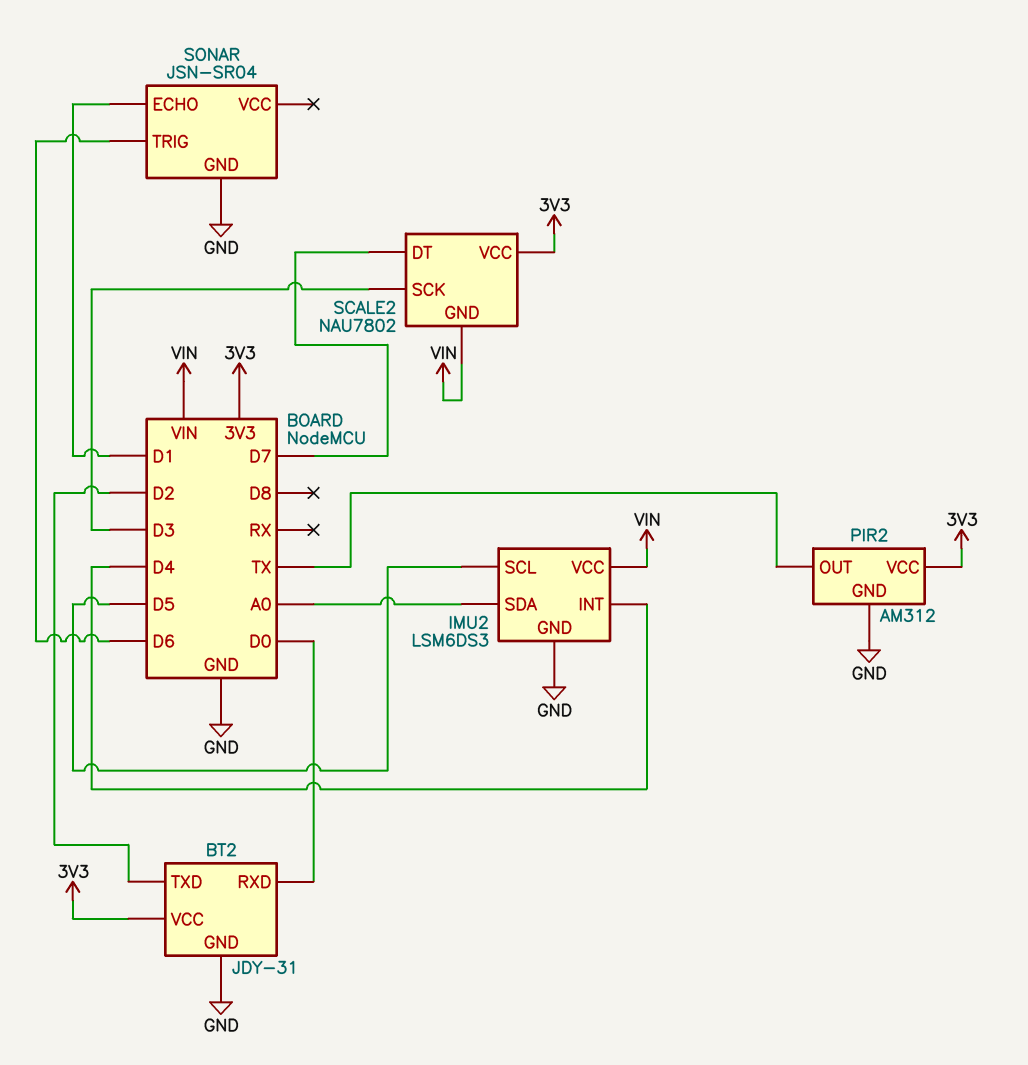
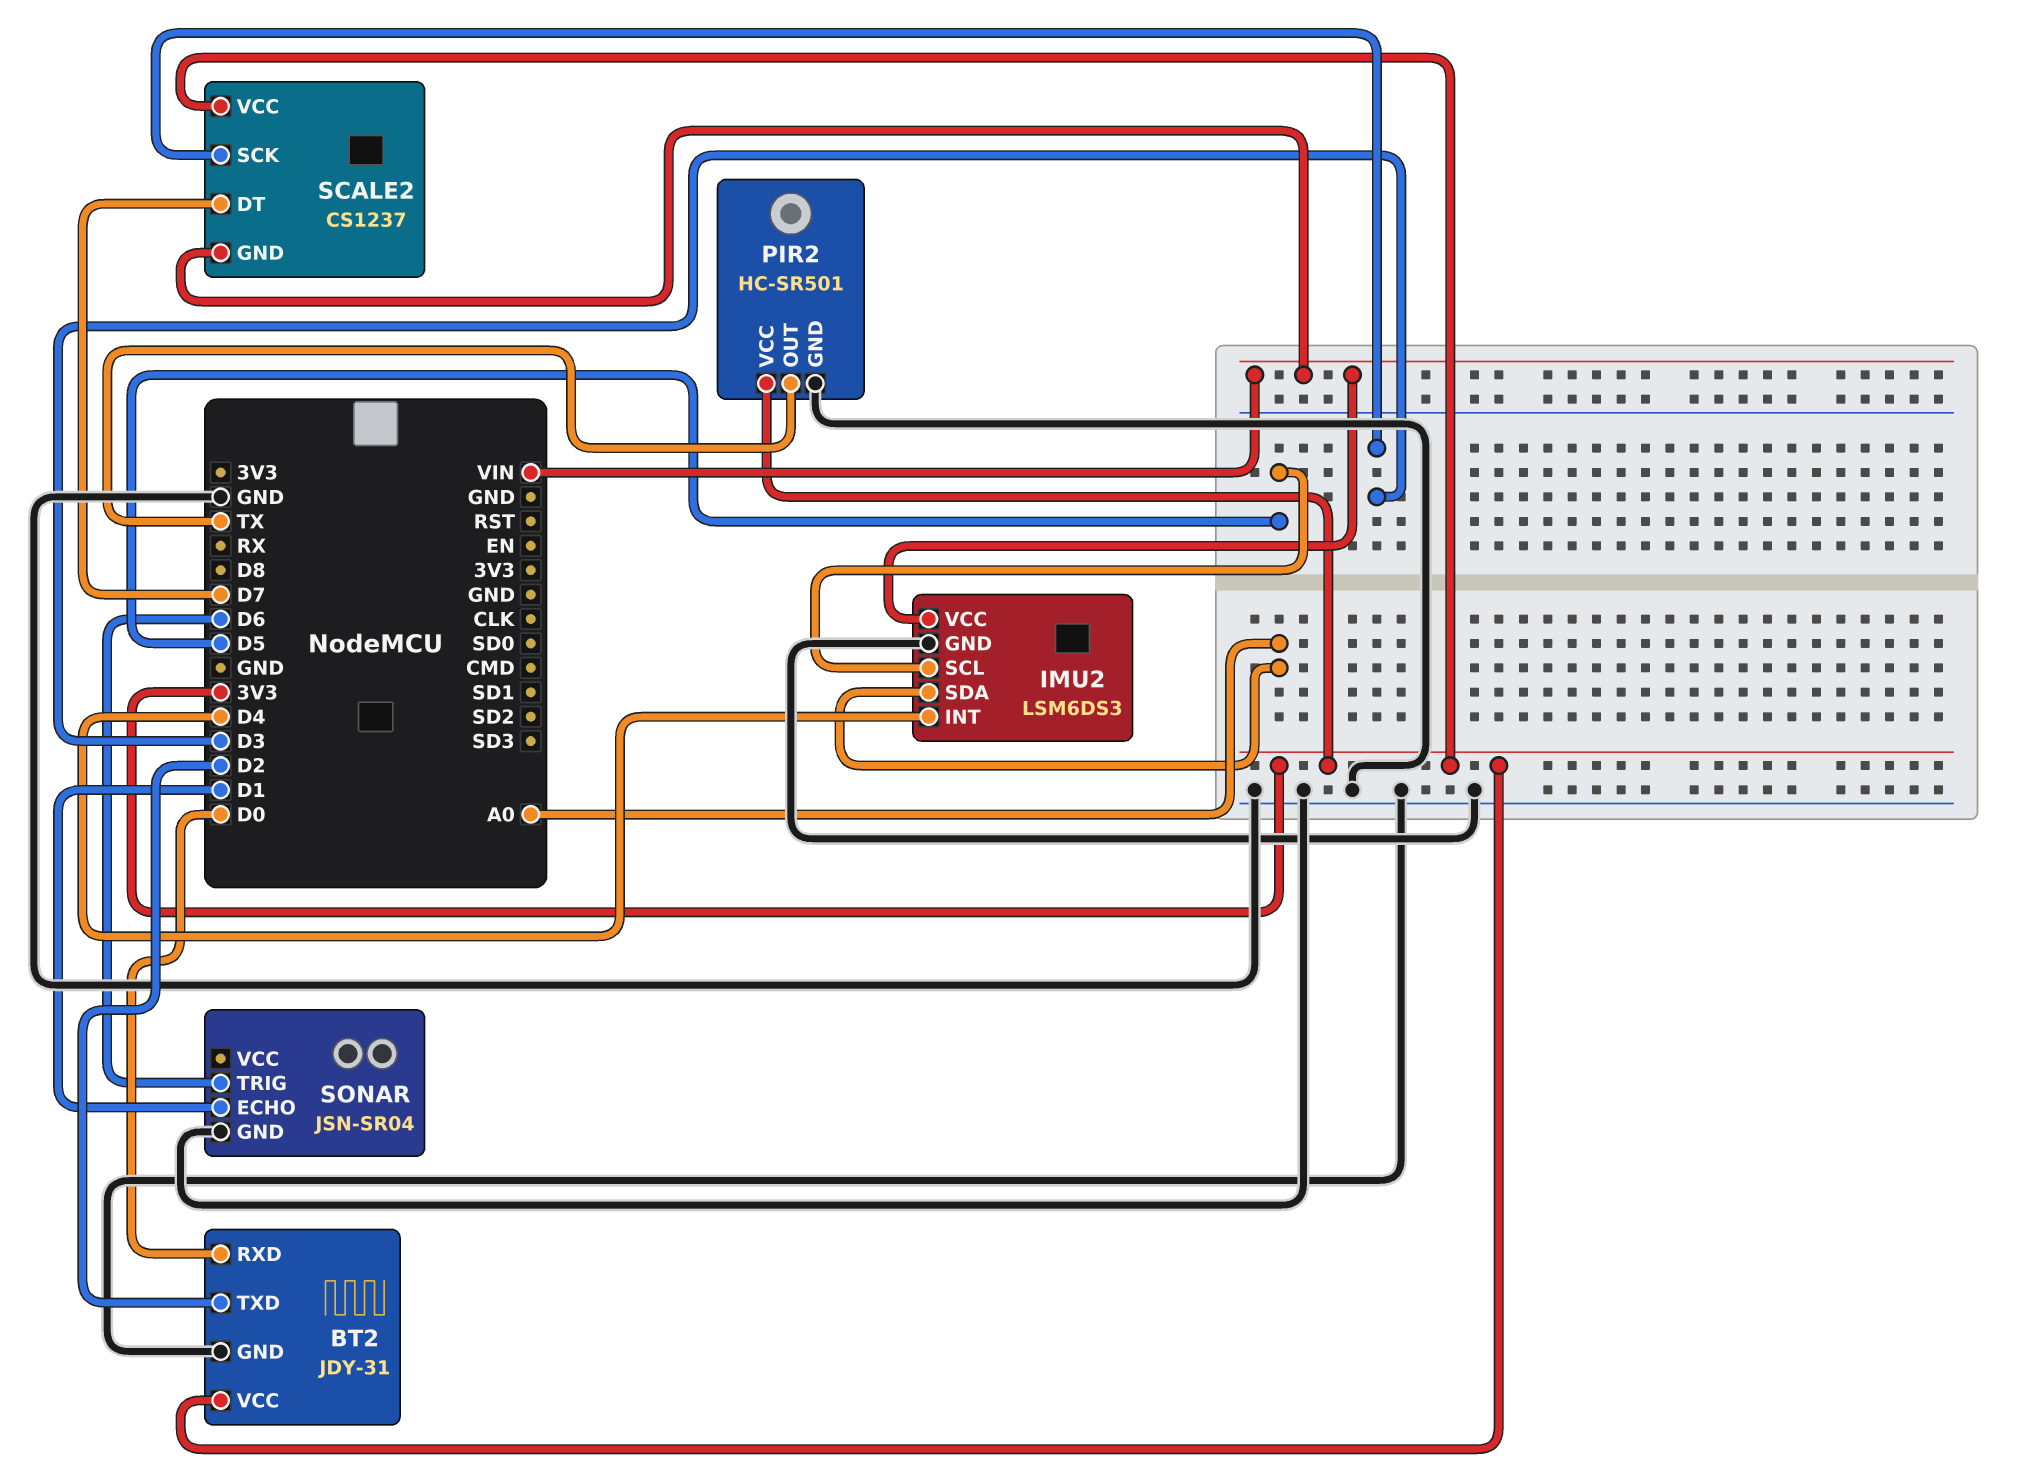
PIR2: AM312 -> HC-SR501
SCALE2: NAU7802 -> CS1237

